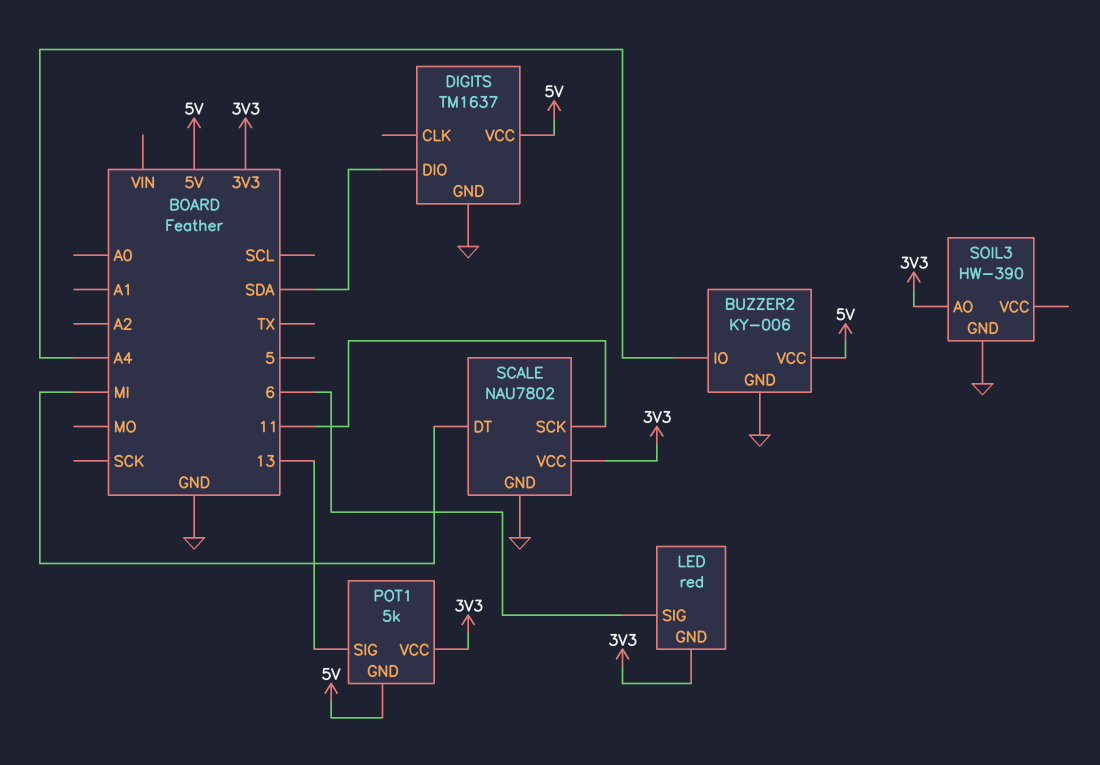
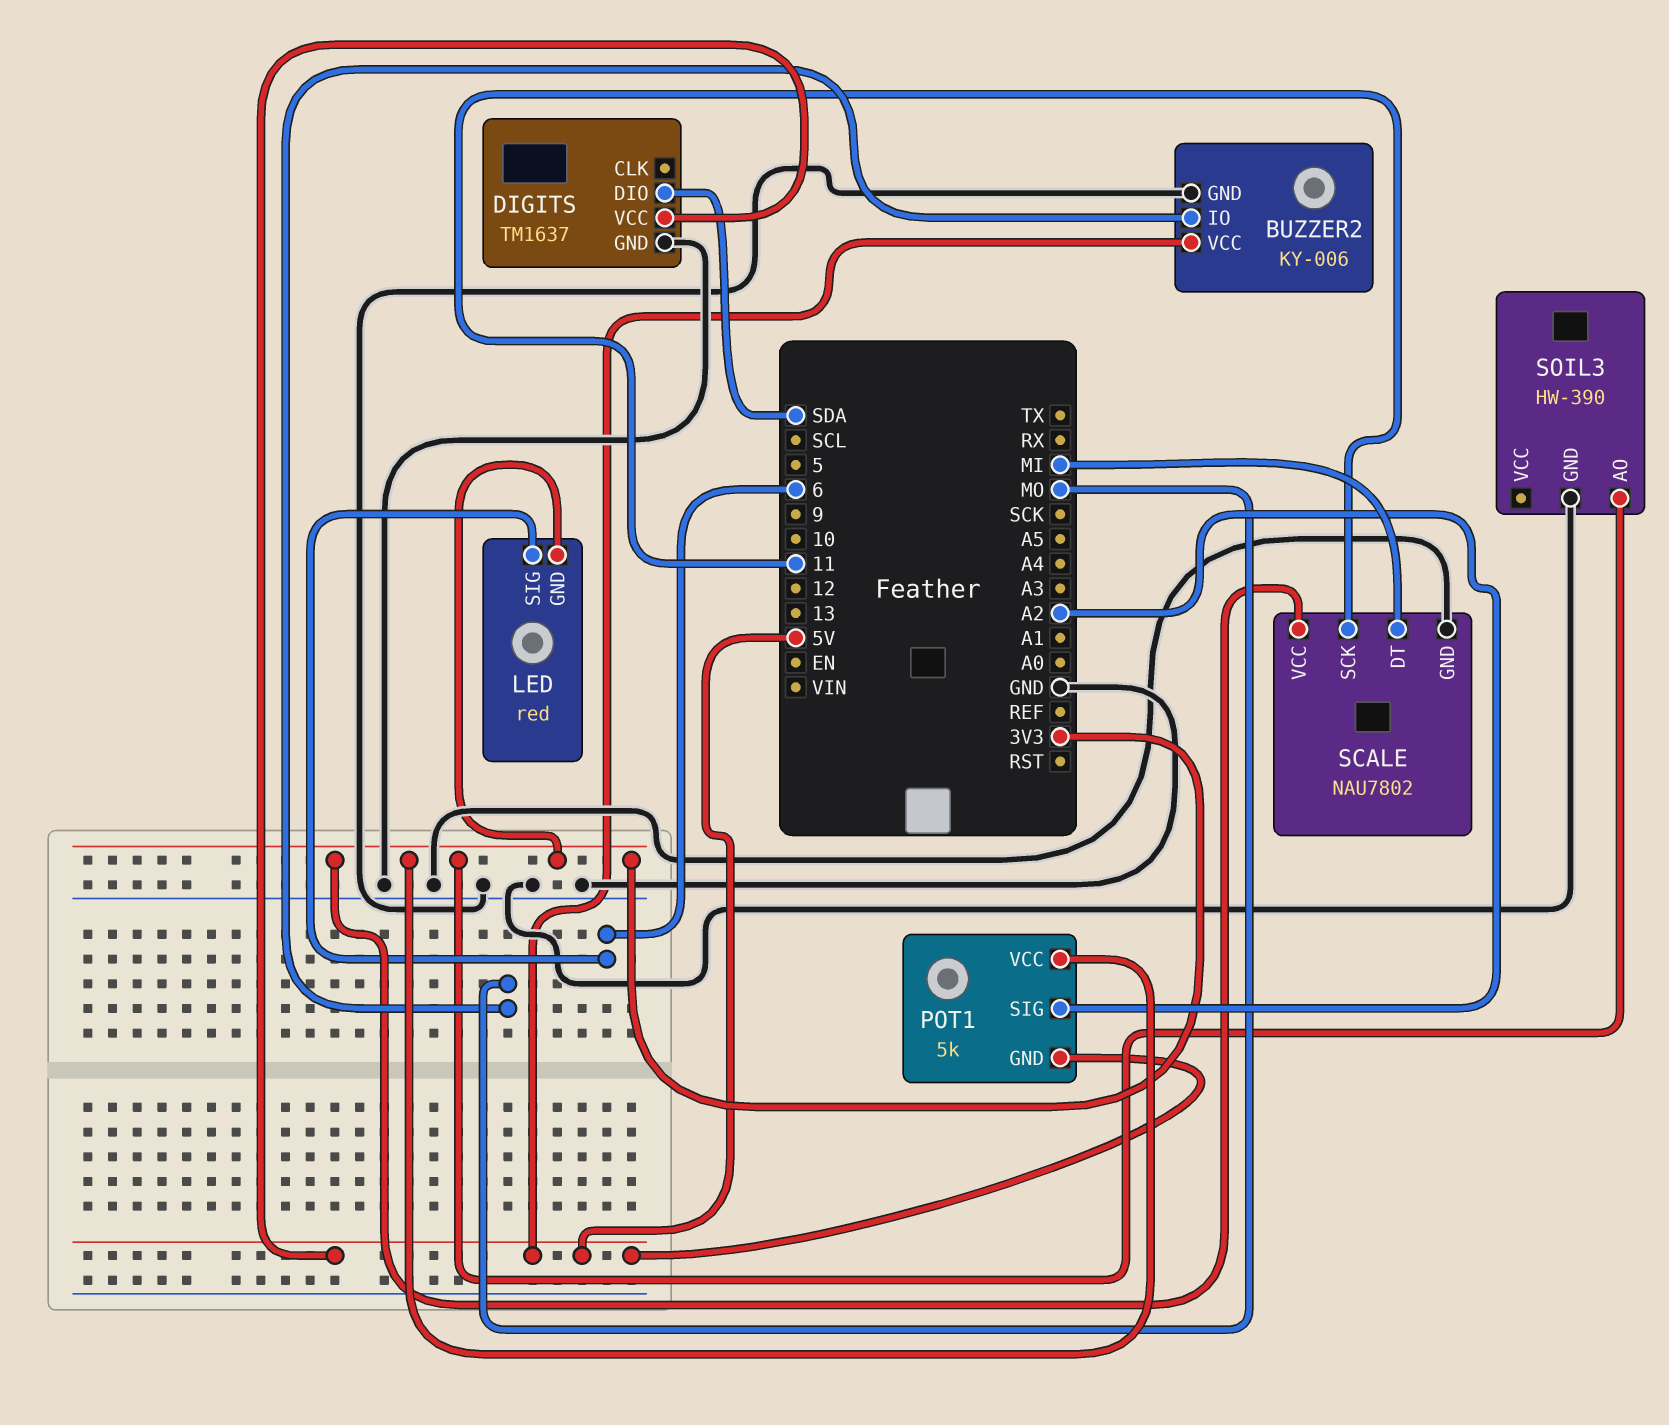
BUZZER2 pin IO: A4 -> MO
POT1 pin SIG: 13 -> A2

